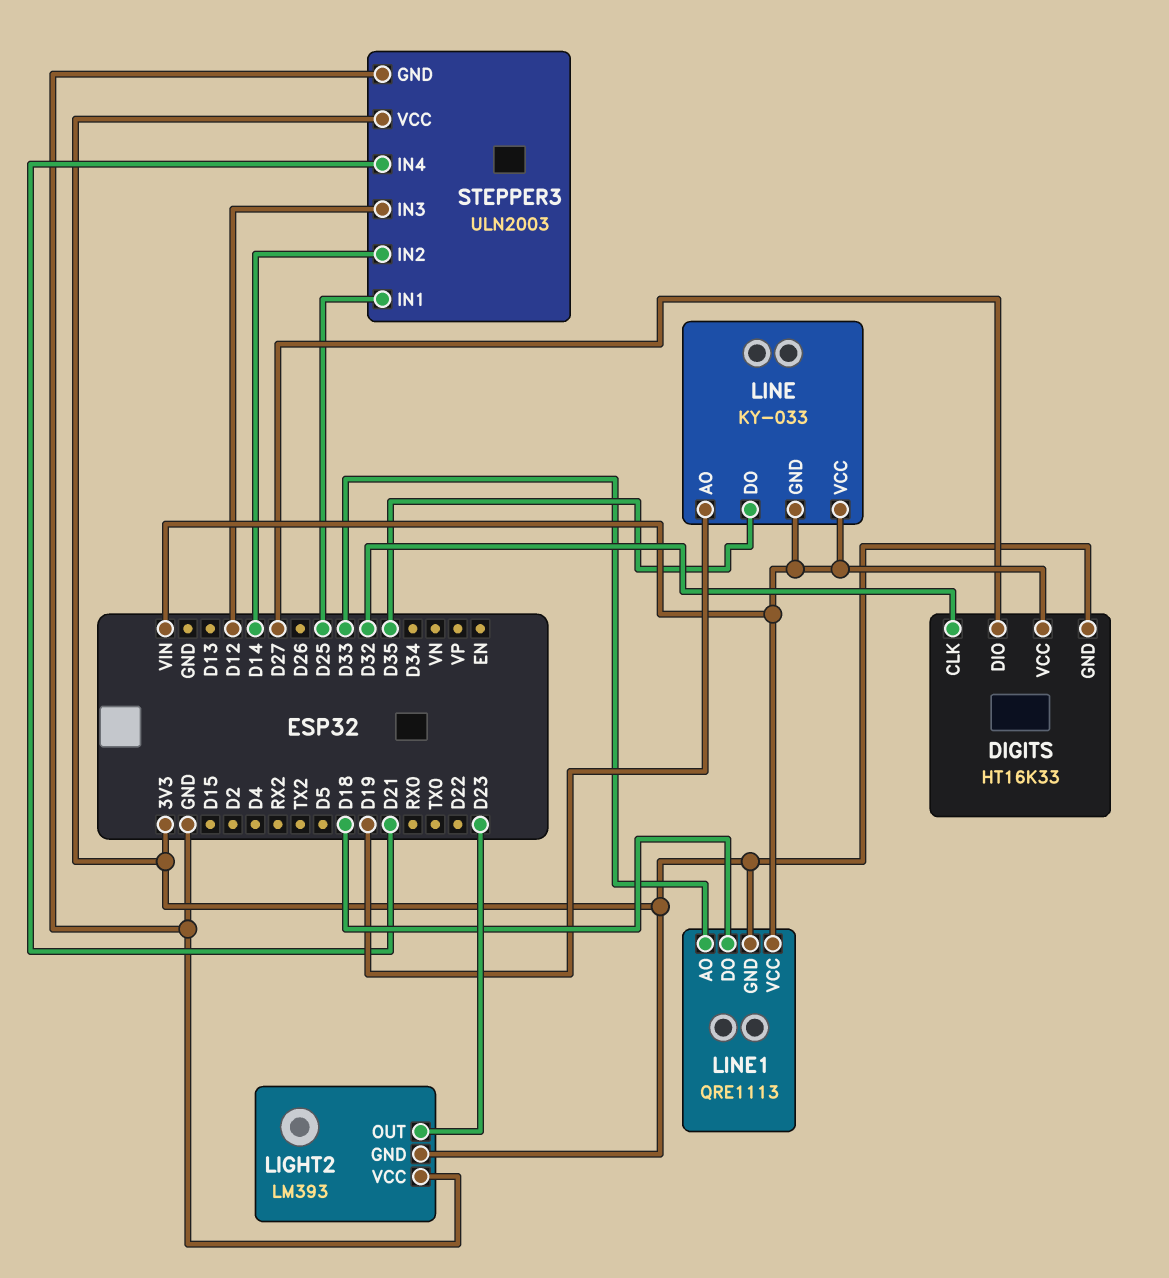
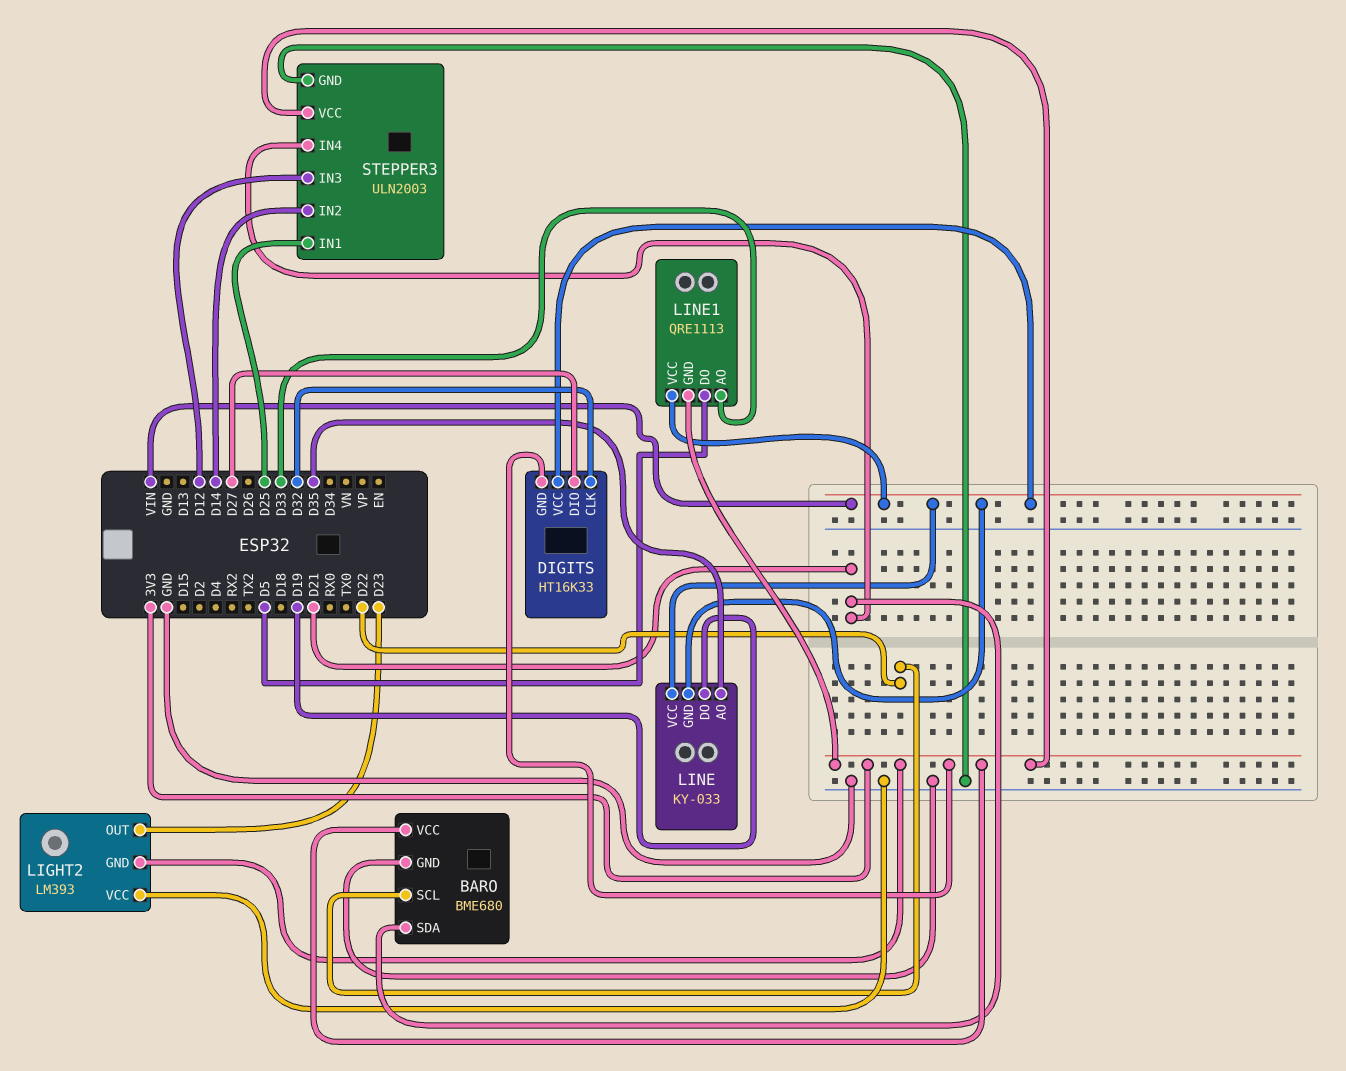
BARO: none -> BME680
BARO pin GND: none -> GND
BARO pin SCL: none -> D22
BARO pin SDA: none -> D21
BARO pin VCC: none -> 3V3
LINE pin AO: D19 -> D35
LINE pin DO: D35 -> D19
LINE1 pin DO: D18 -> D5

